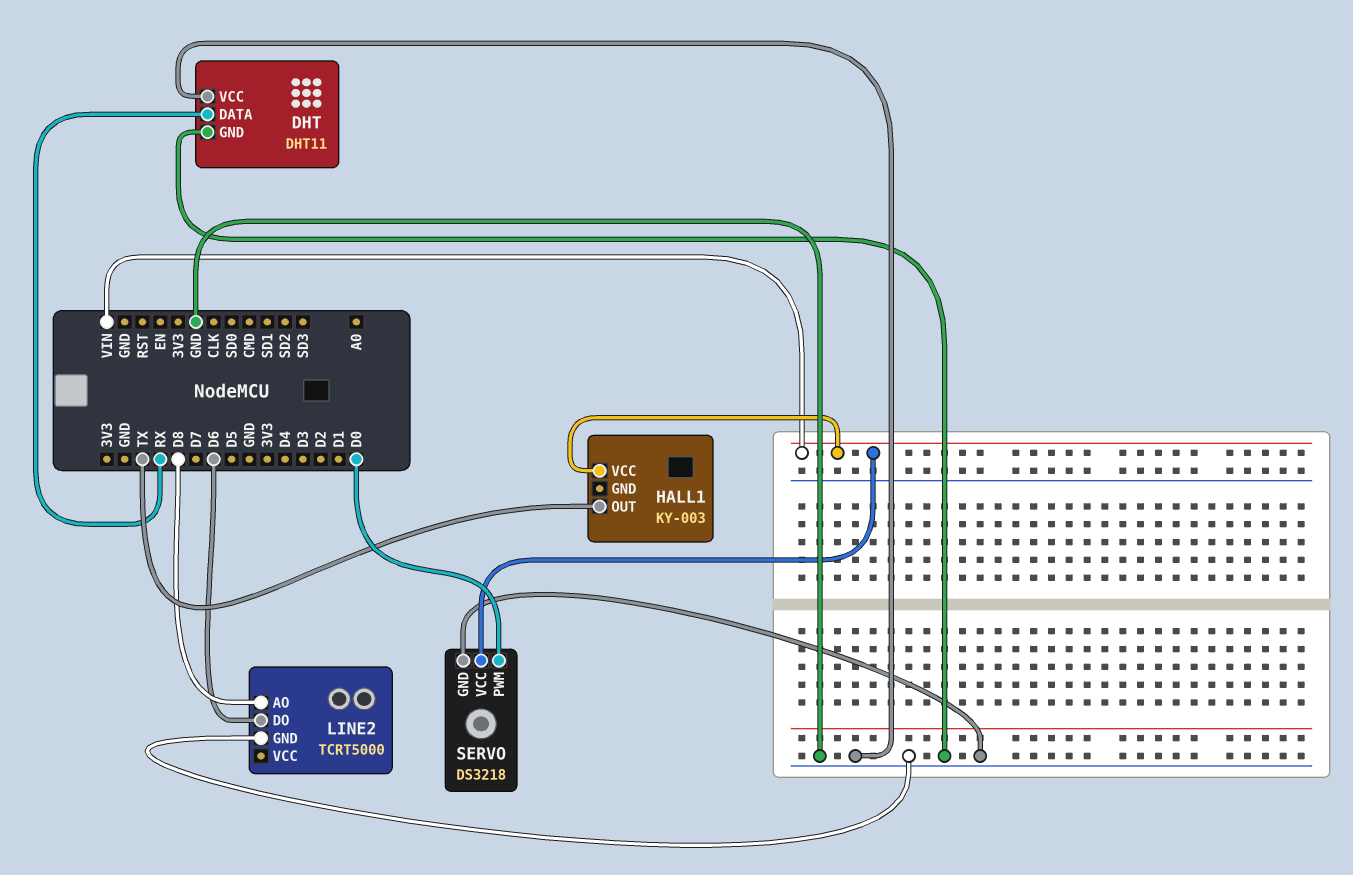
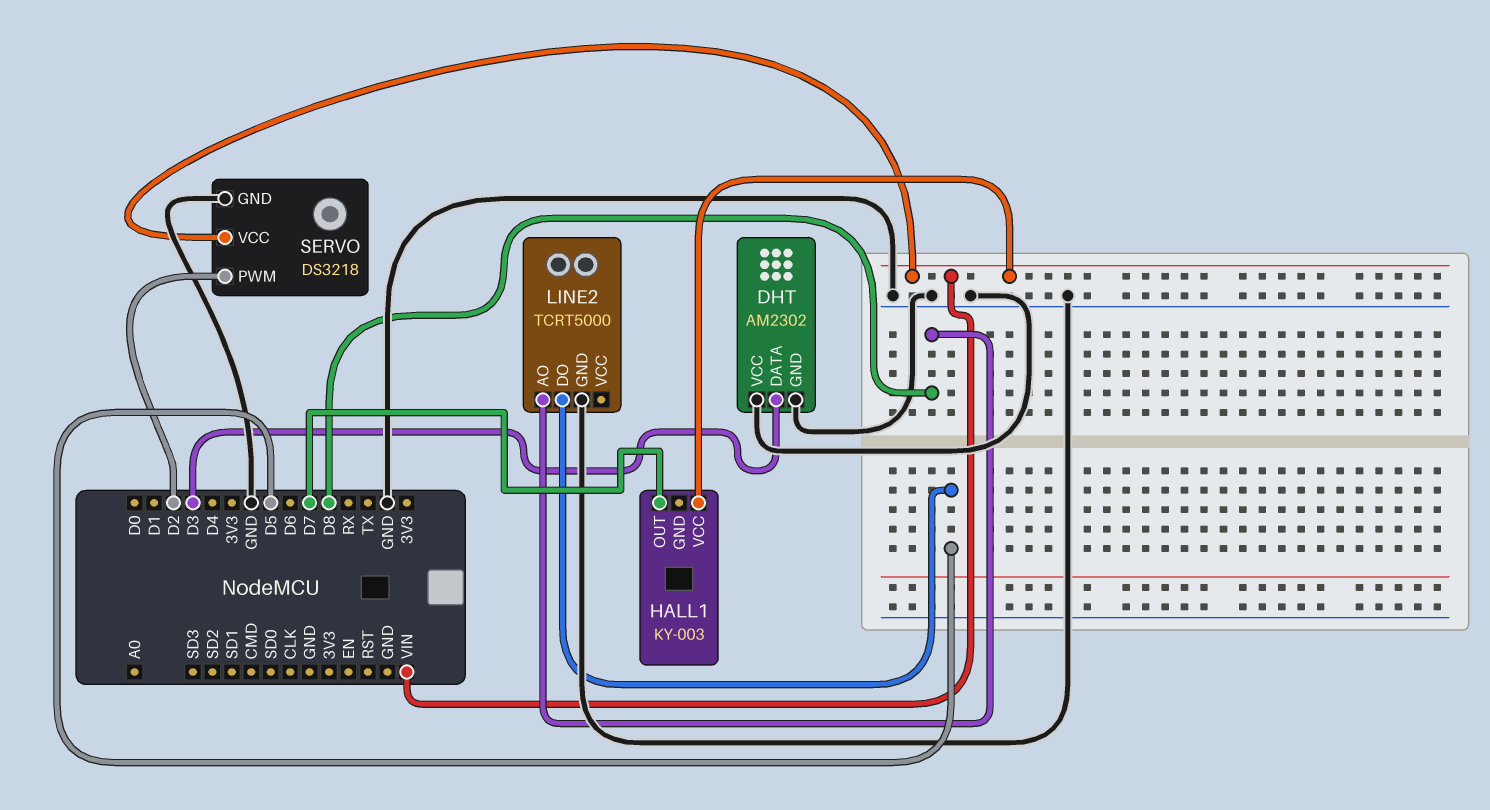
DHT: DHT11 -> AM2302
DHT pin DATA: RX -> D3
HALL1 pin OUT: TX -> D7
LINE2 pin DO: D6 -> D5
SERVO pin PWM: D0 -> D2

